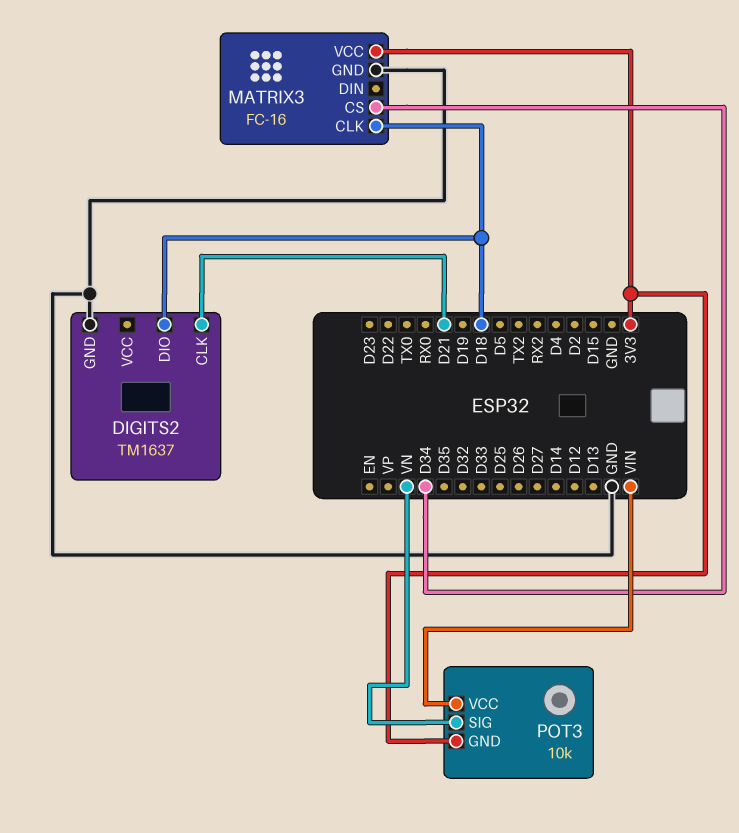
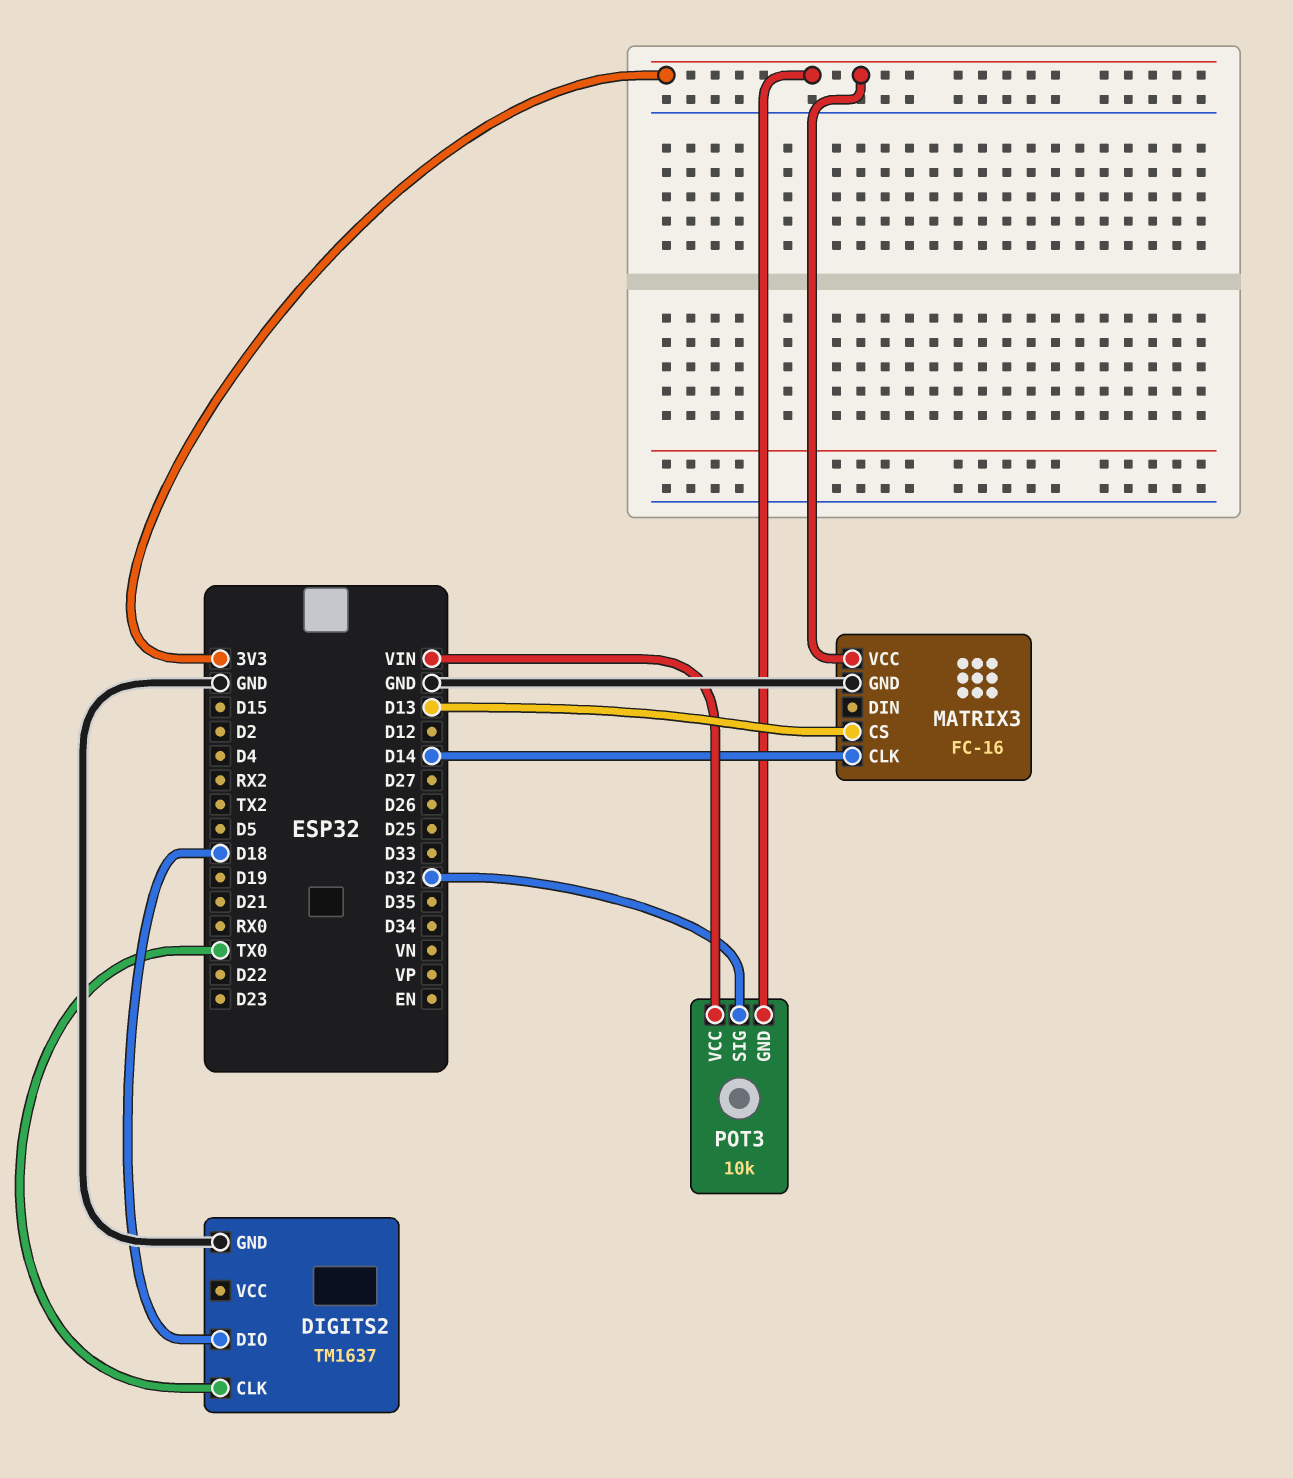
DIGITS2 pin CLK: D21 -> TX0
MATRIX3 pin CLK: D18 -> D14
MATRIX3 pin CS: D34 -> D13
POT3 pin SIG: VN -> D32

